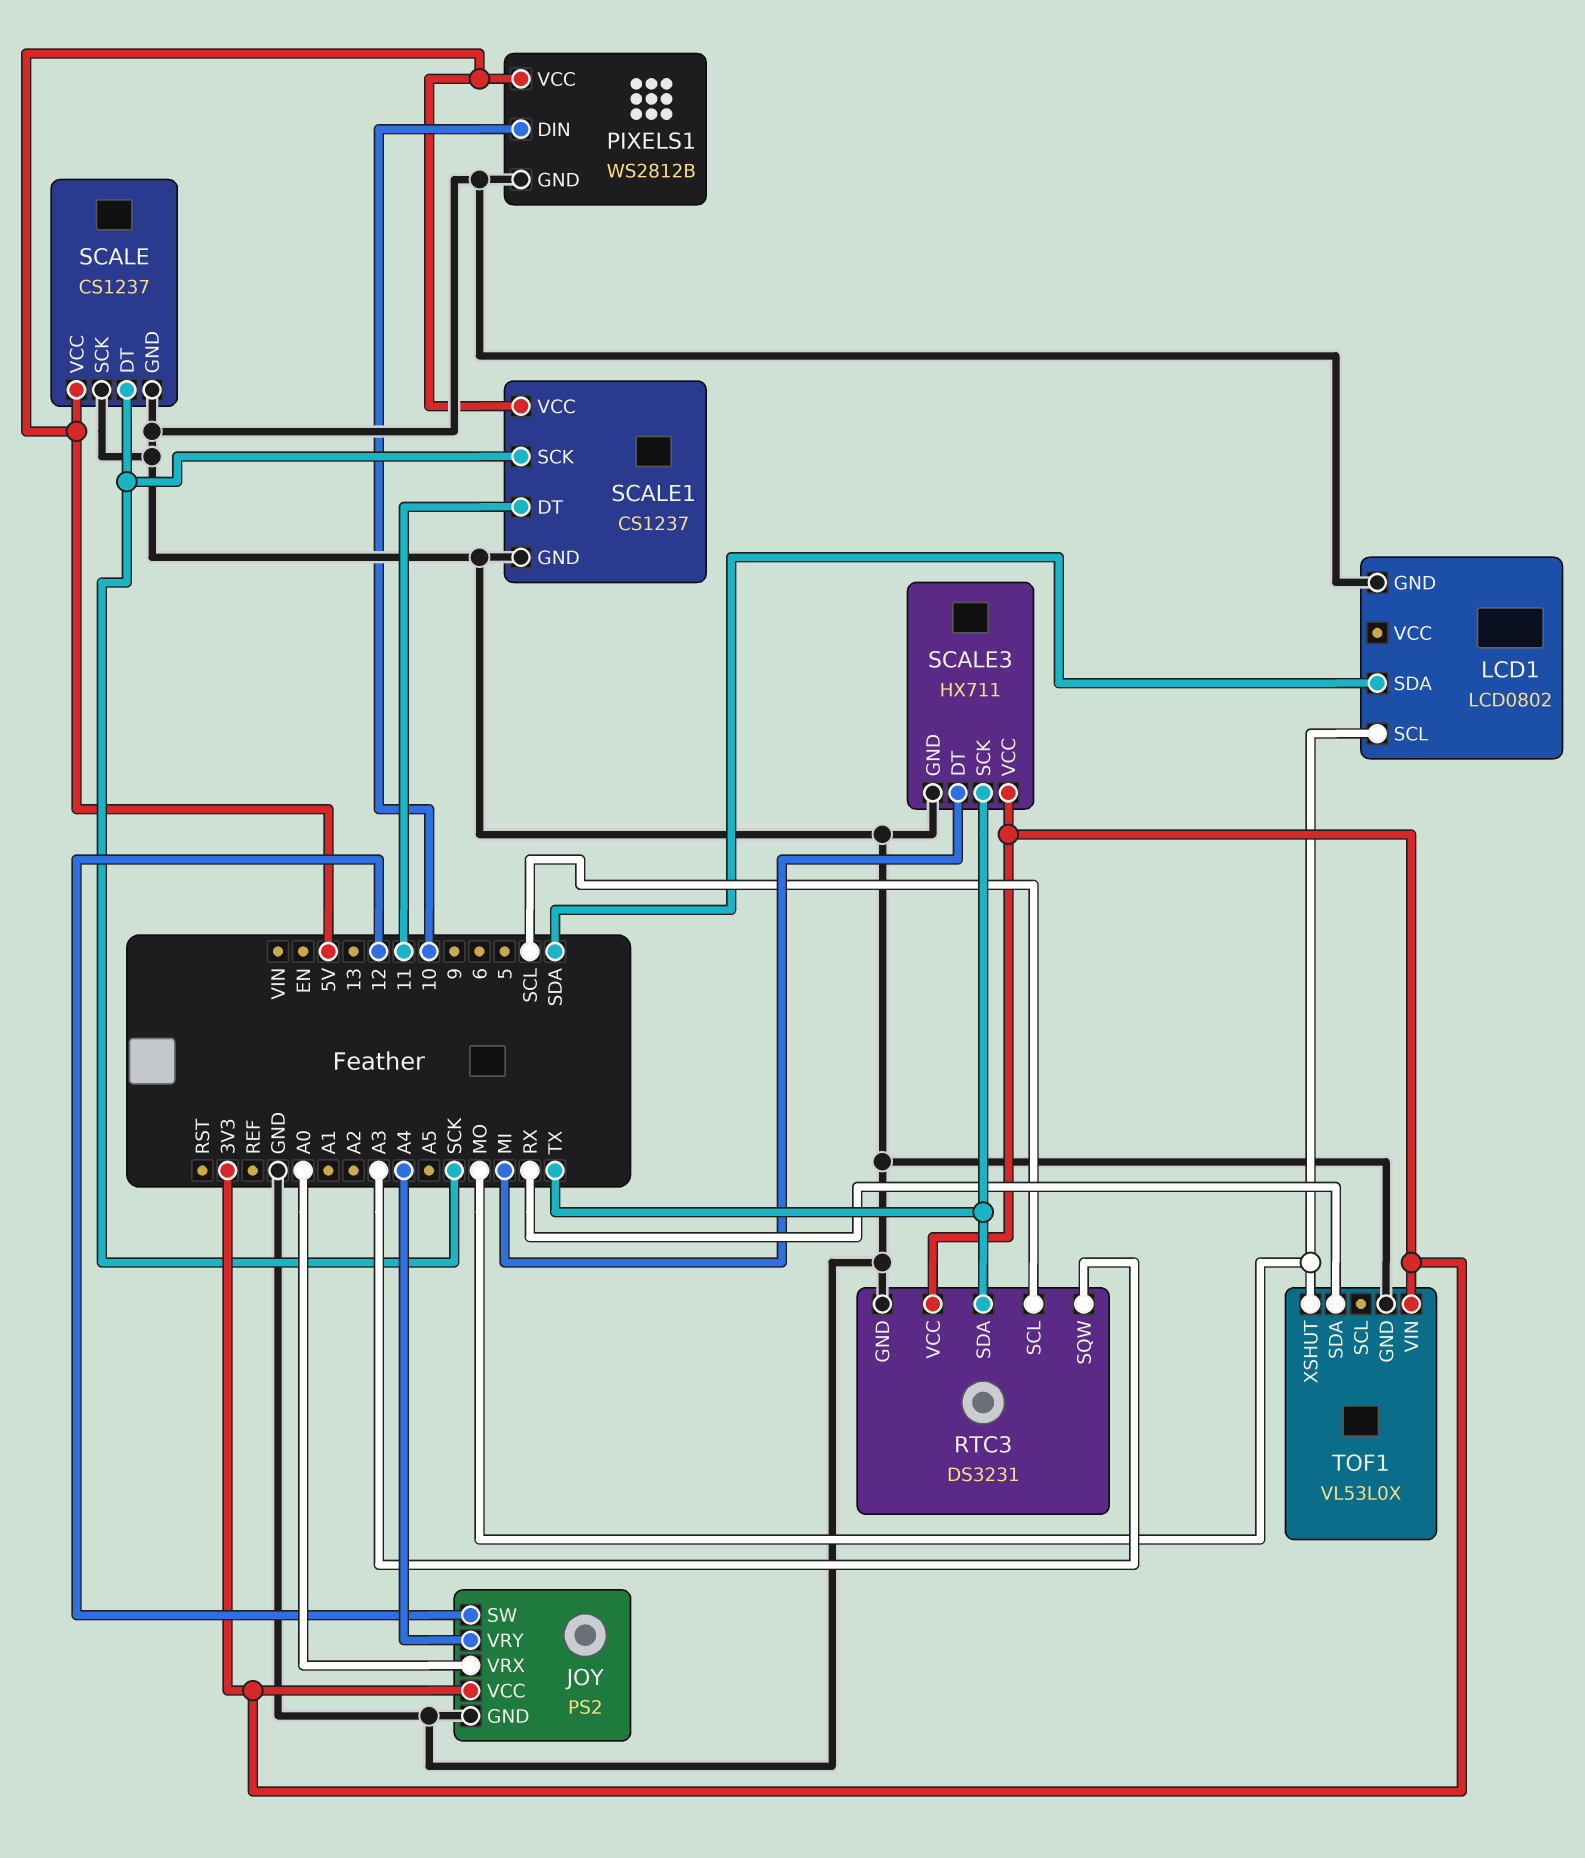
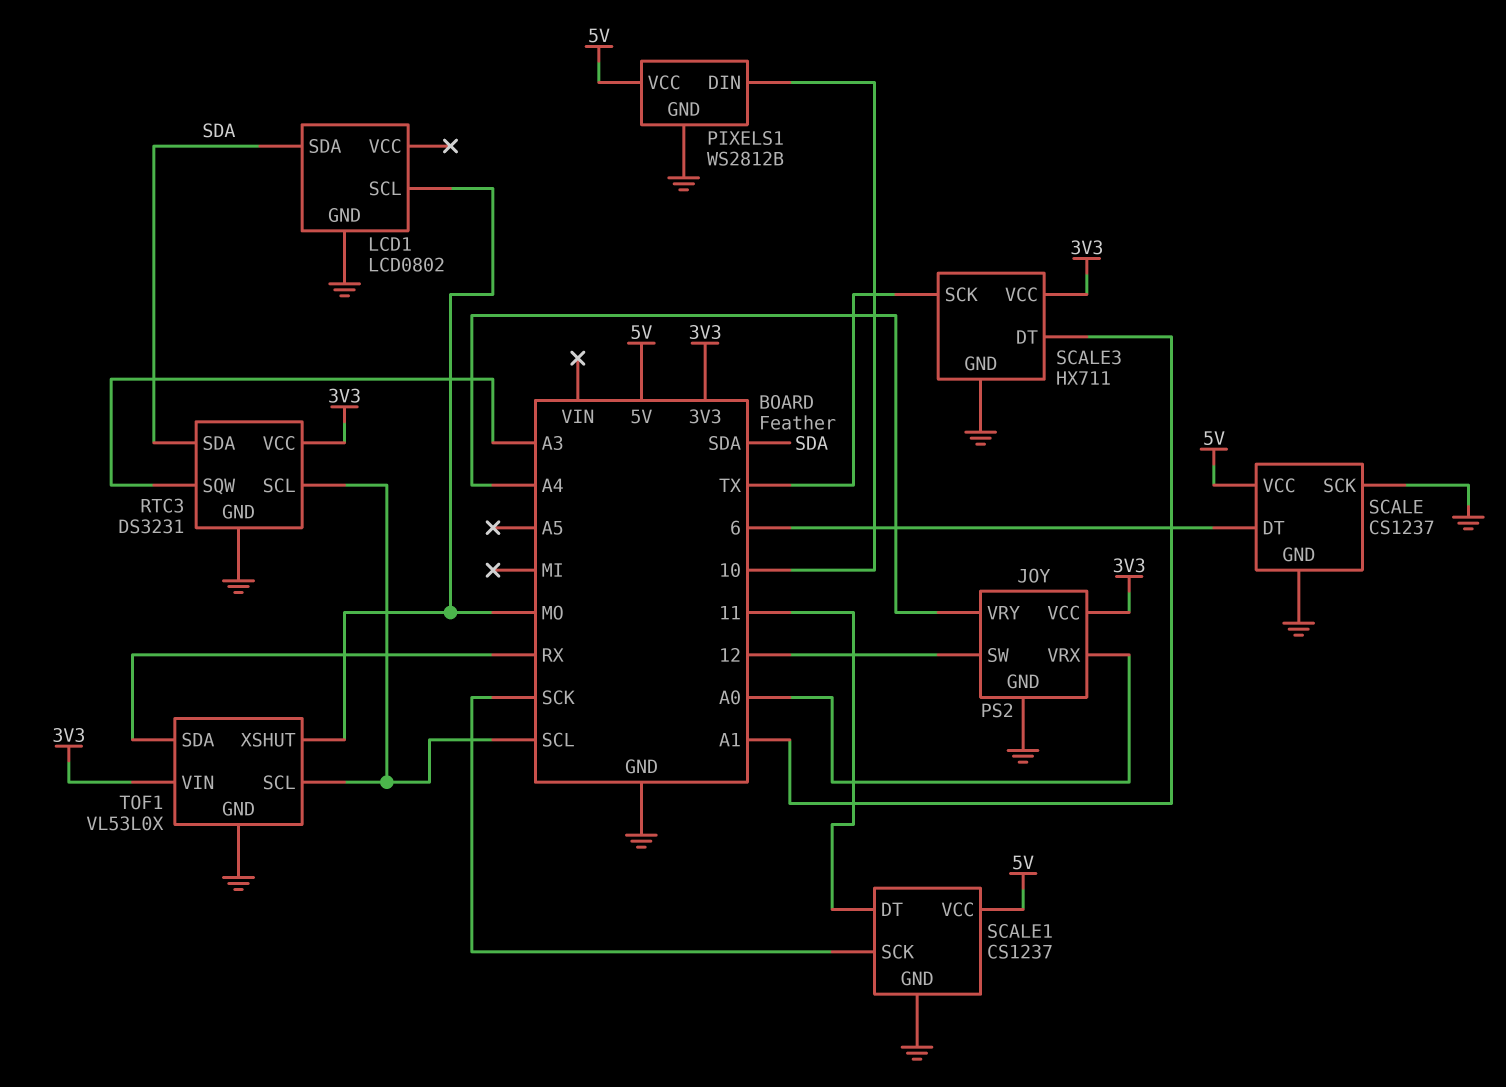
RTC3 pin SDA: TX -> SDA
SCALE pin DT: SCK -> 6
SCALE3 pin DT: MI -> A1
TOF1 pin SCL: none -> SCL

